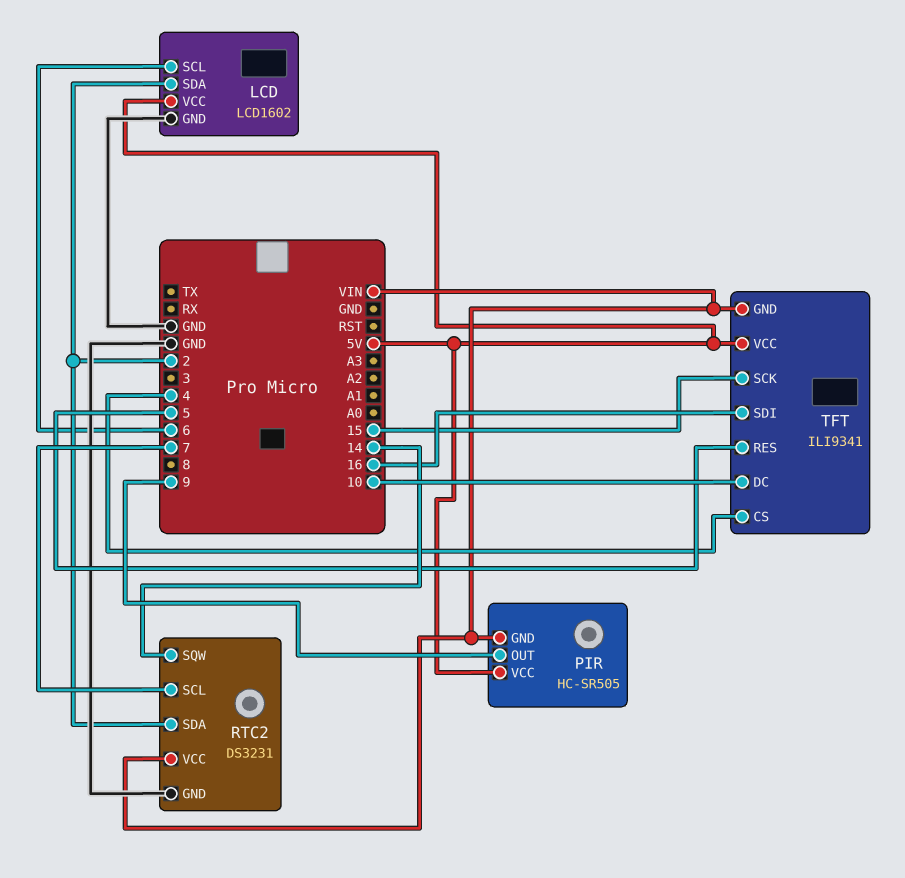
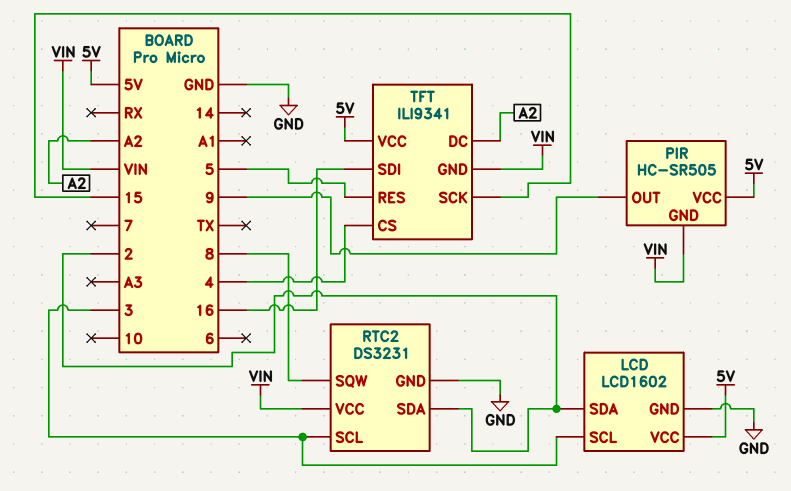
LCD pin SCL: 6 -> 3
RTC2 pin SCL: 7 -> 3
RTC2 pin SQW: 14 -> 8
TFT pin DC: 10 -> A2

